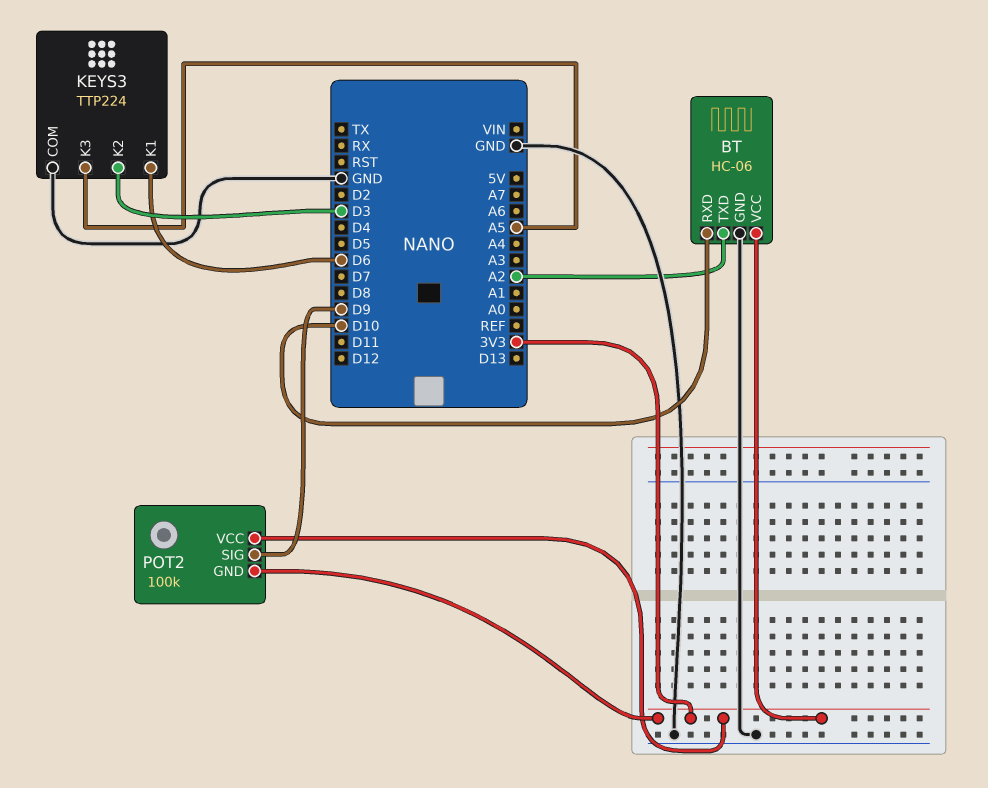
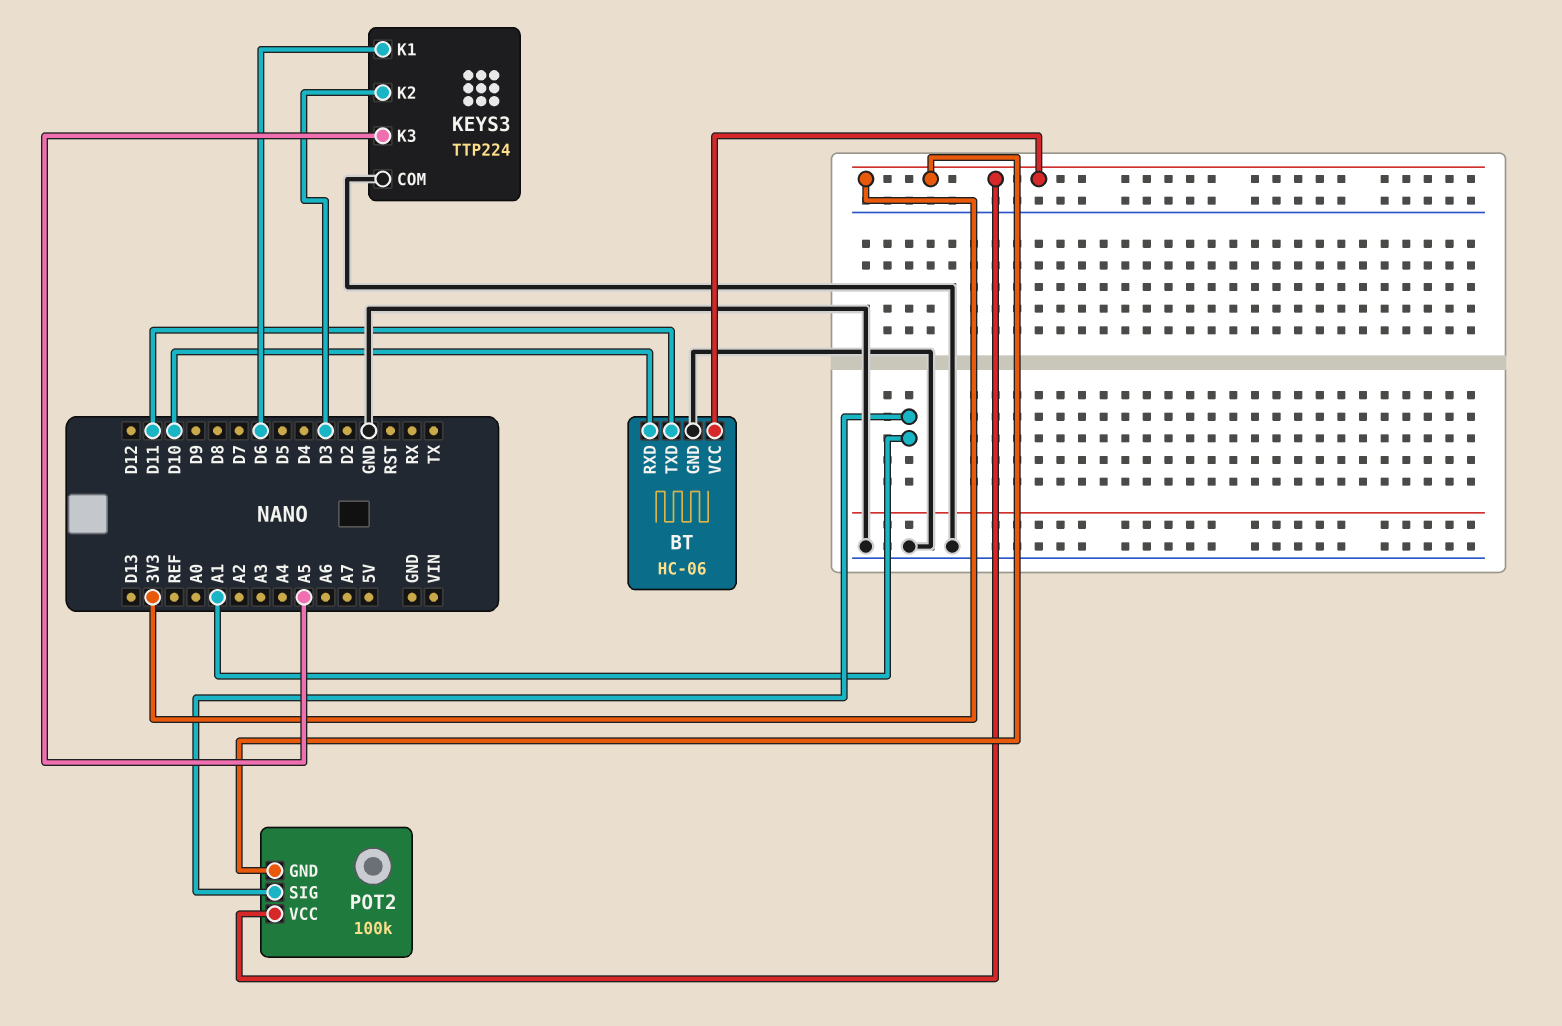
BT pin TXD: A2 -> D11
POT2 pin SIG: D9 -> A1

